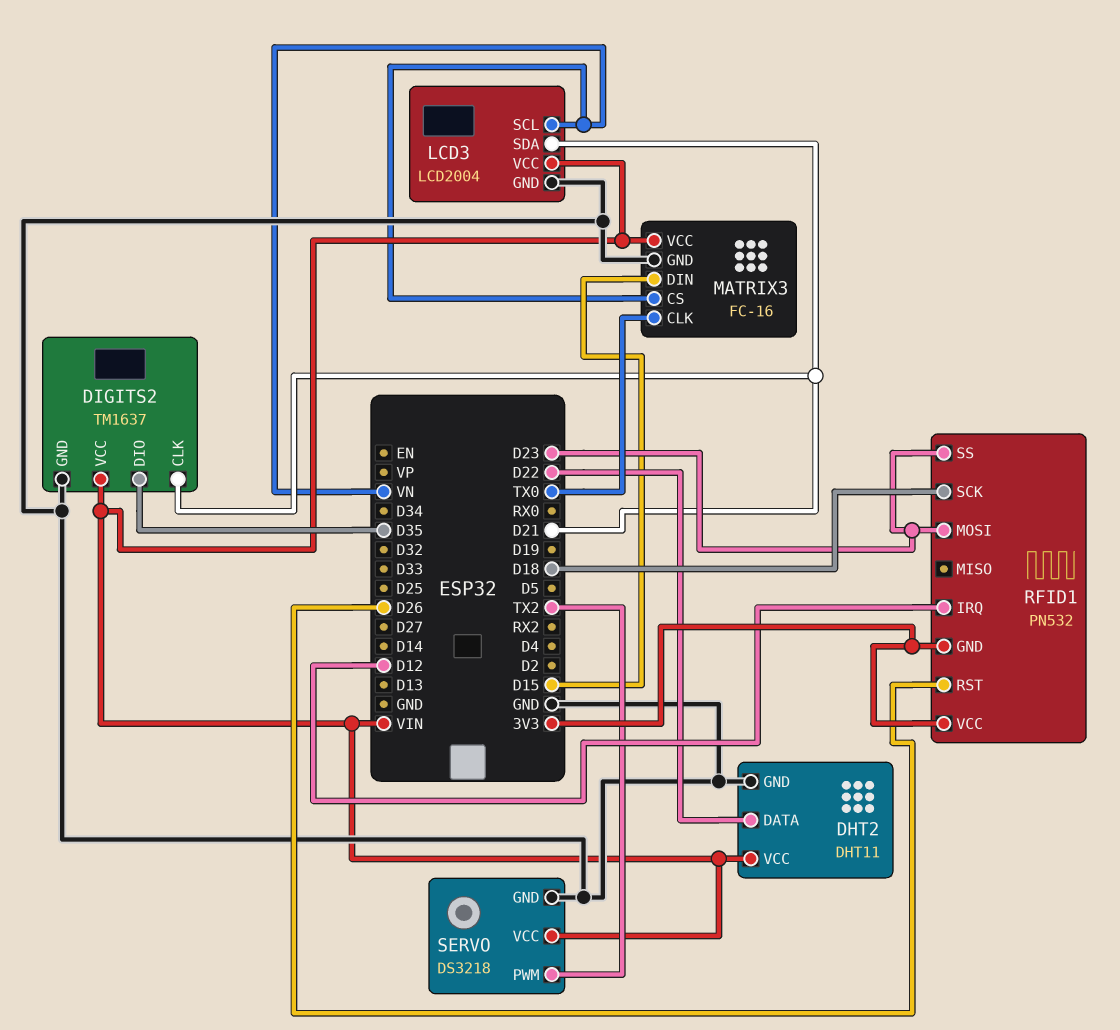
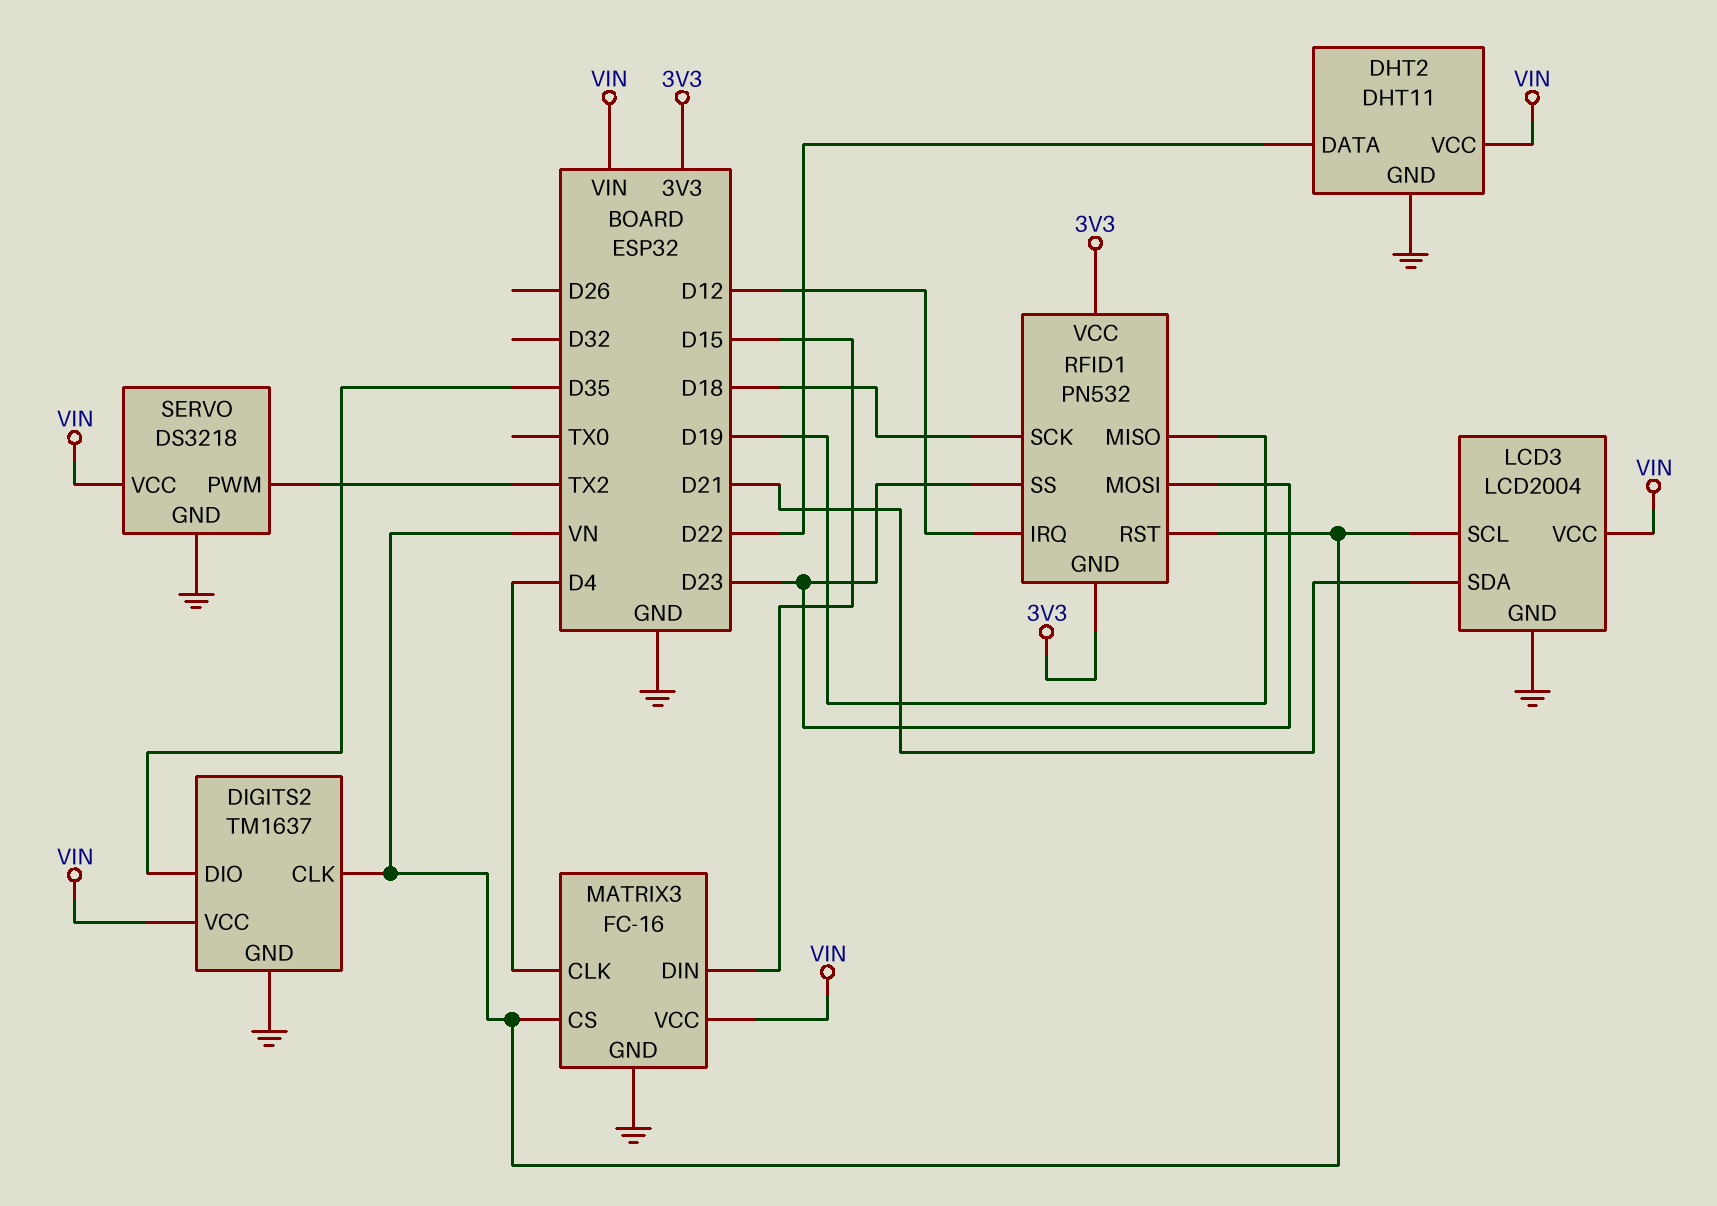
DIGITS2 pin CLK: D21 -> VN
MATRIX3 pin CLK: TX0 -> D4
RFID1 pin MISO: none -> D19
RFID1 pin RST: D26 -> VN

